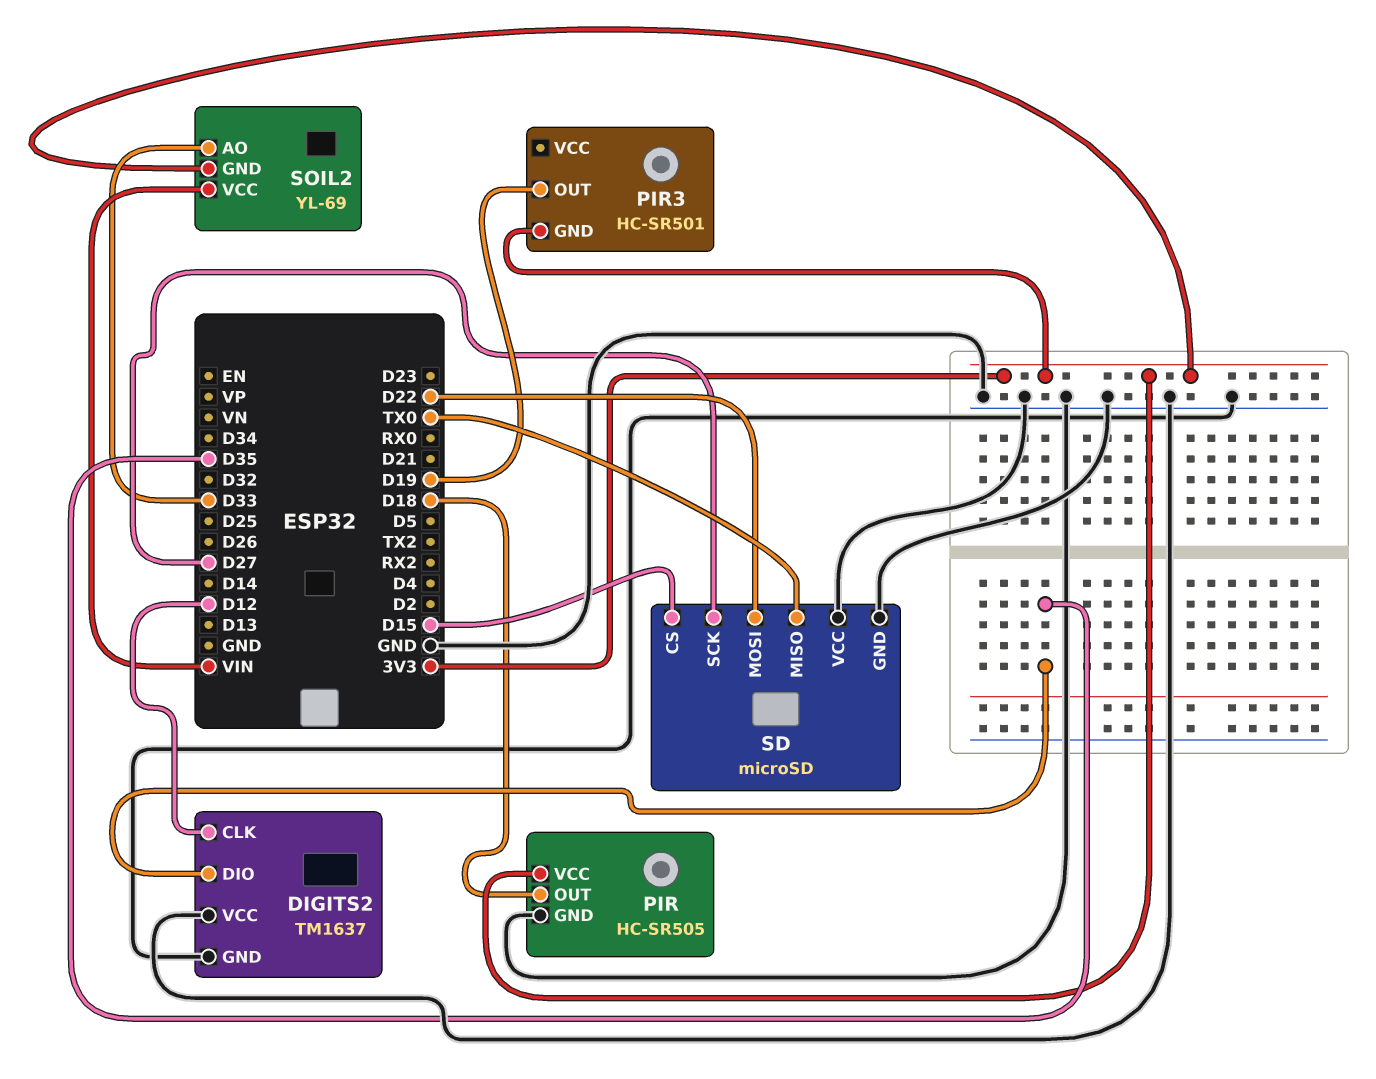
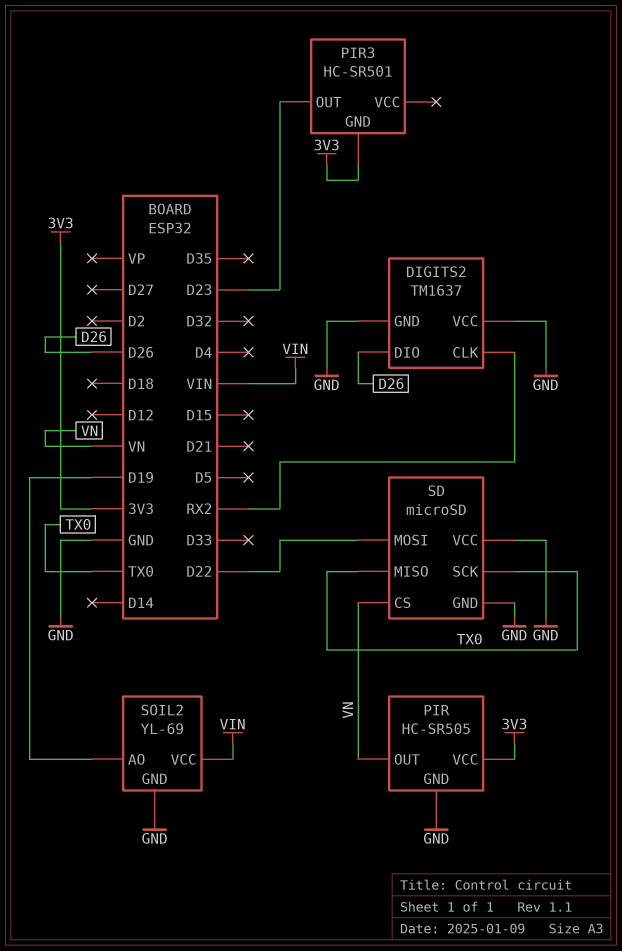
DIGITS2 pin CLK: D12 -> RX2
DIGITS2 pin DIO: D35 -> D26
PIR pin OUT: D18 -> VN
PIR3 pin OUT: D19 -> D23
SD pin CS: D15 -> VN
SD pin SCK: D27 -> TX0
SOIL2 pin AO: D33 -> D19
SOIL2 pin GND: 3V3 -> GND

